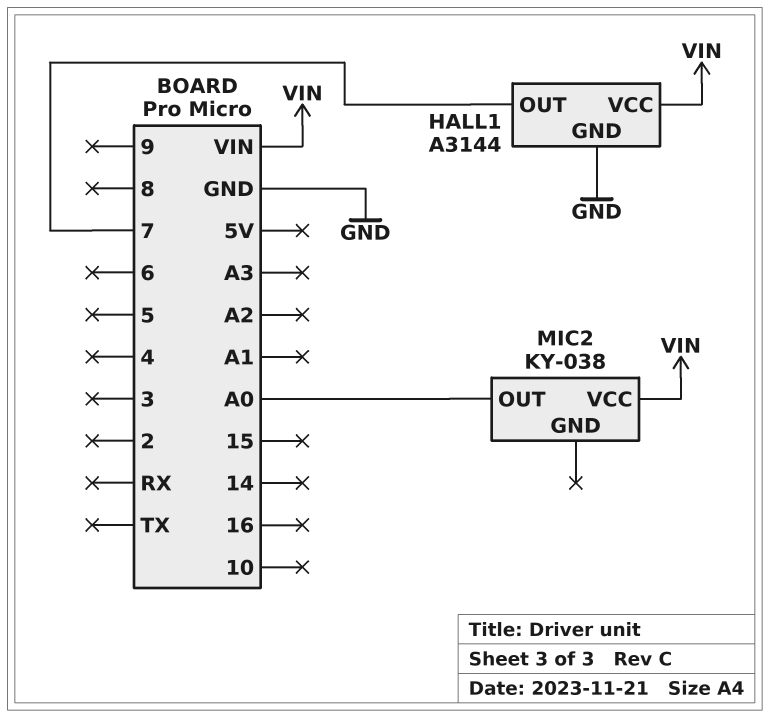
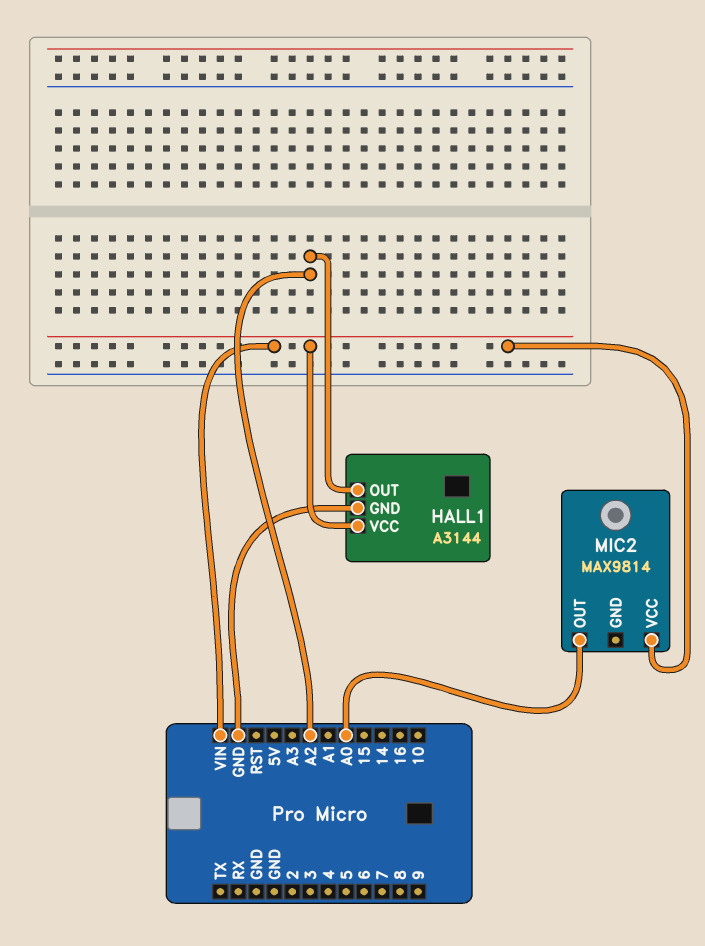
HALL1 pin OUT: 7 -> A2
MIC2: KY-038 -> MAX9814

